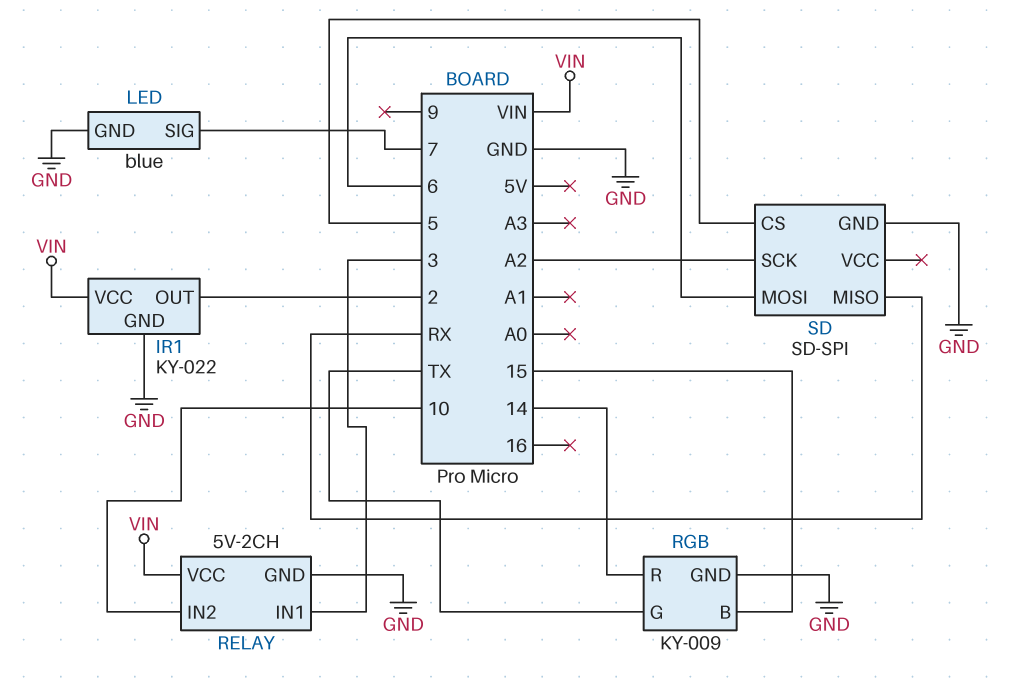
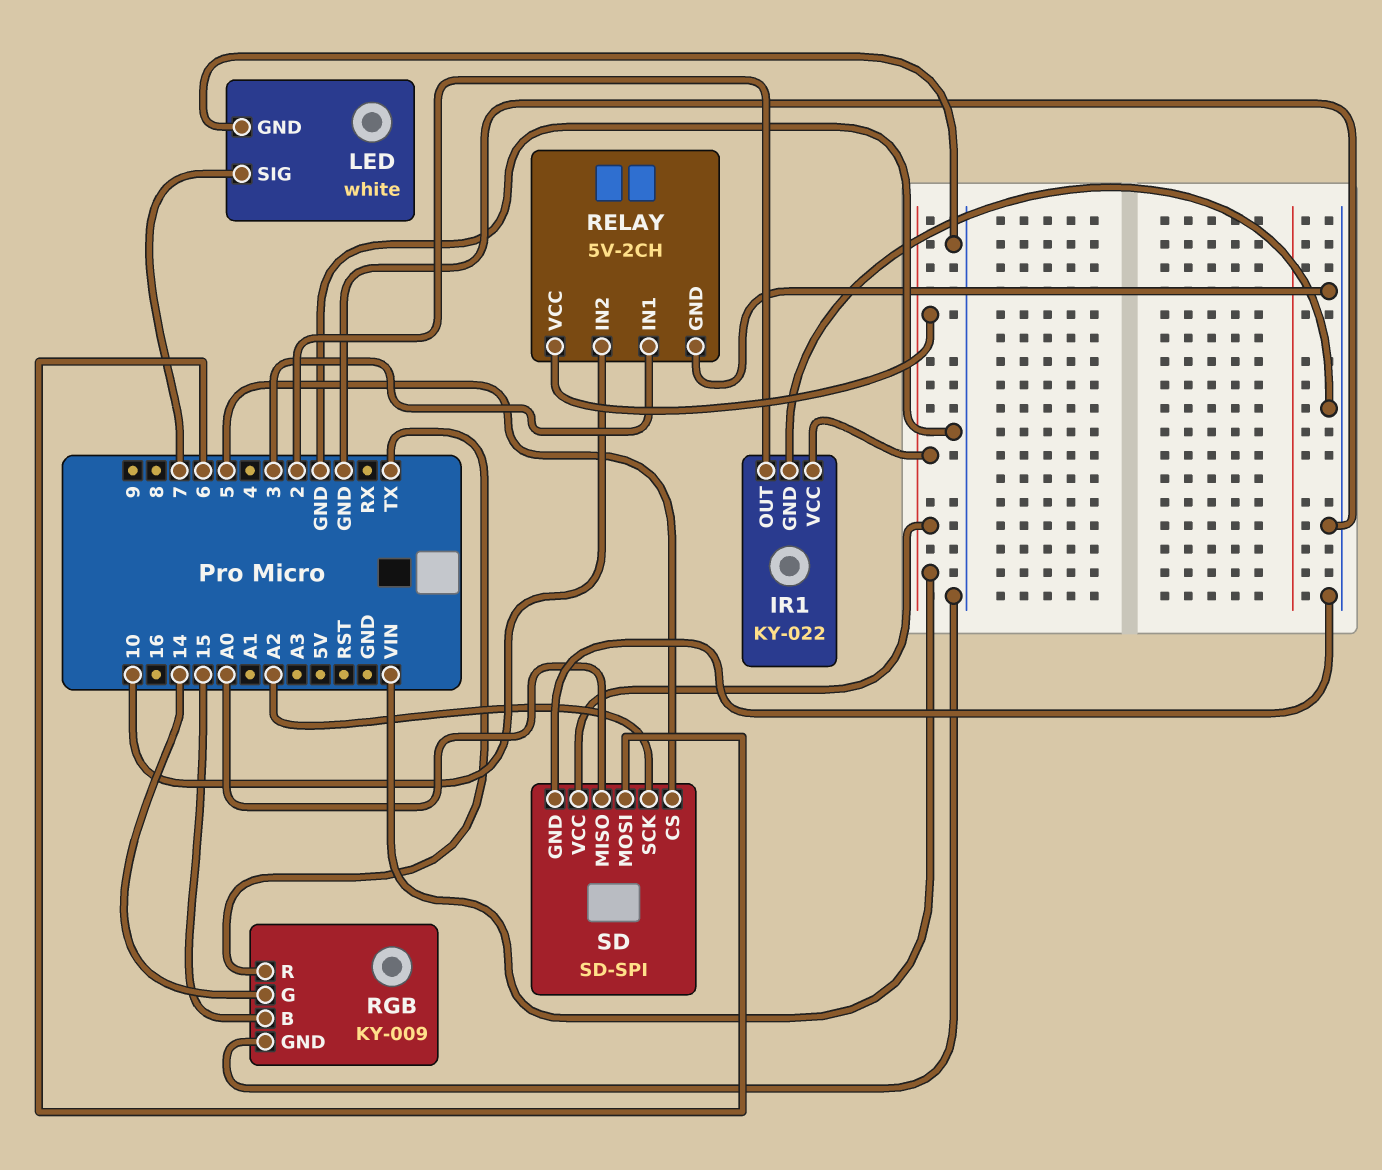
LED: blue -> white
RGB pin G: TX -> 14
RGB pin R: 14 -> TX
SD pin MISO: RX -> A0
SD pin VCC: none -> VIN

